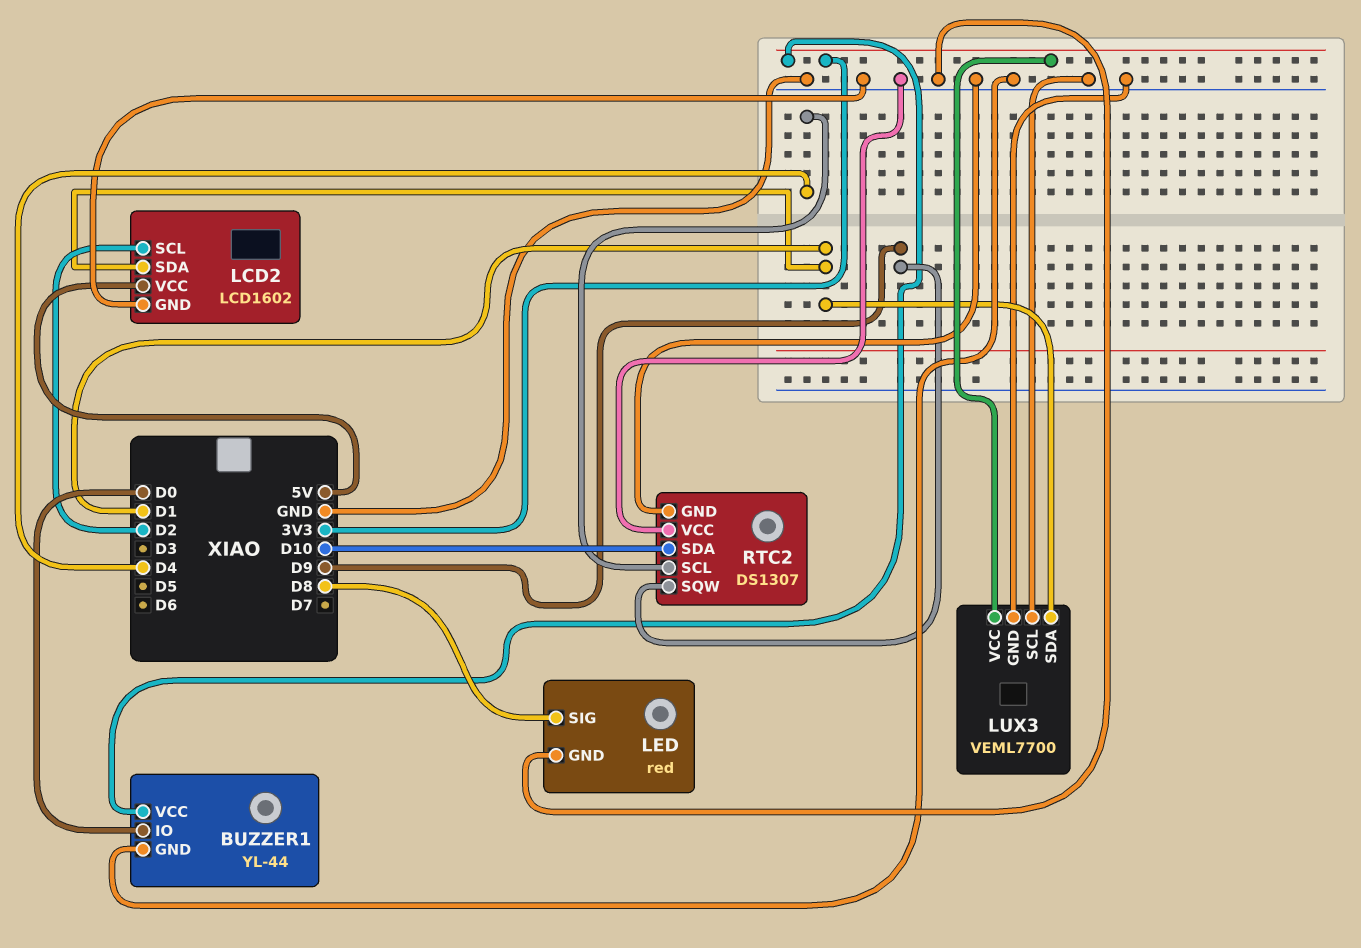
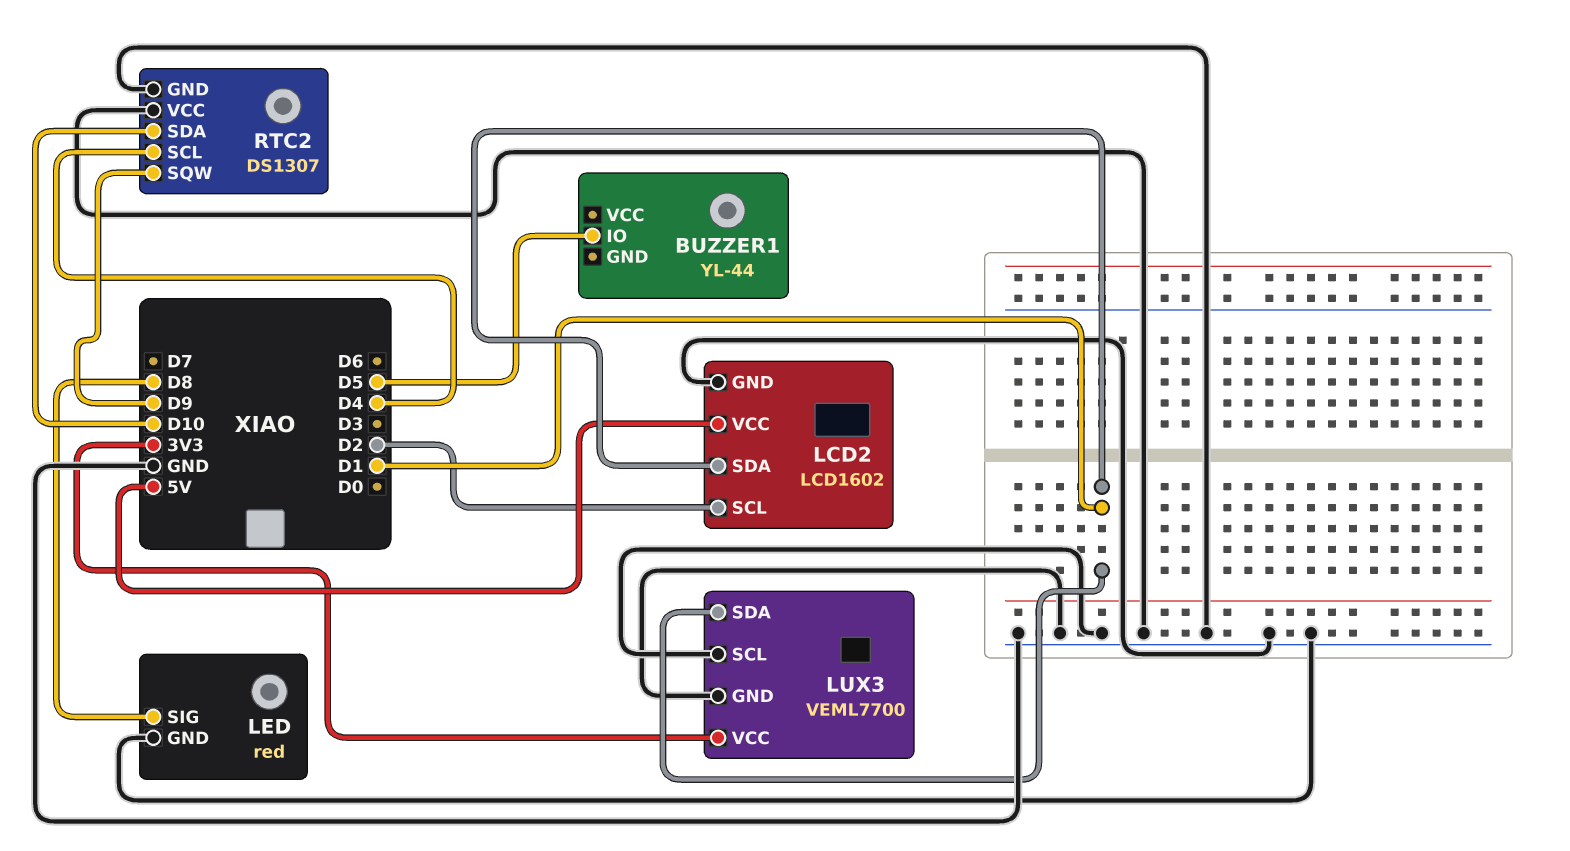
BUZZER1 pin GND: GND -> none
BUZZER1 pin IO: D0 -> D5
BUZZER1 pin VCC: 3V3 -> none

